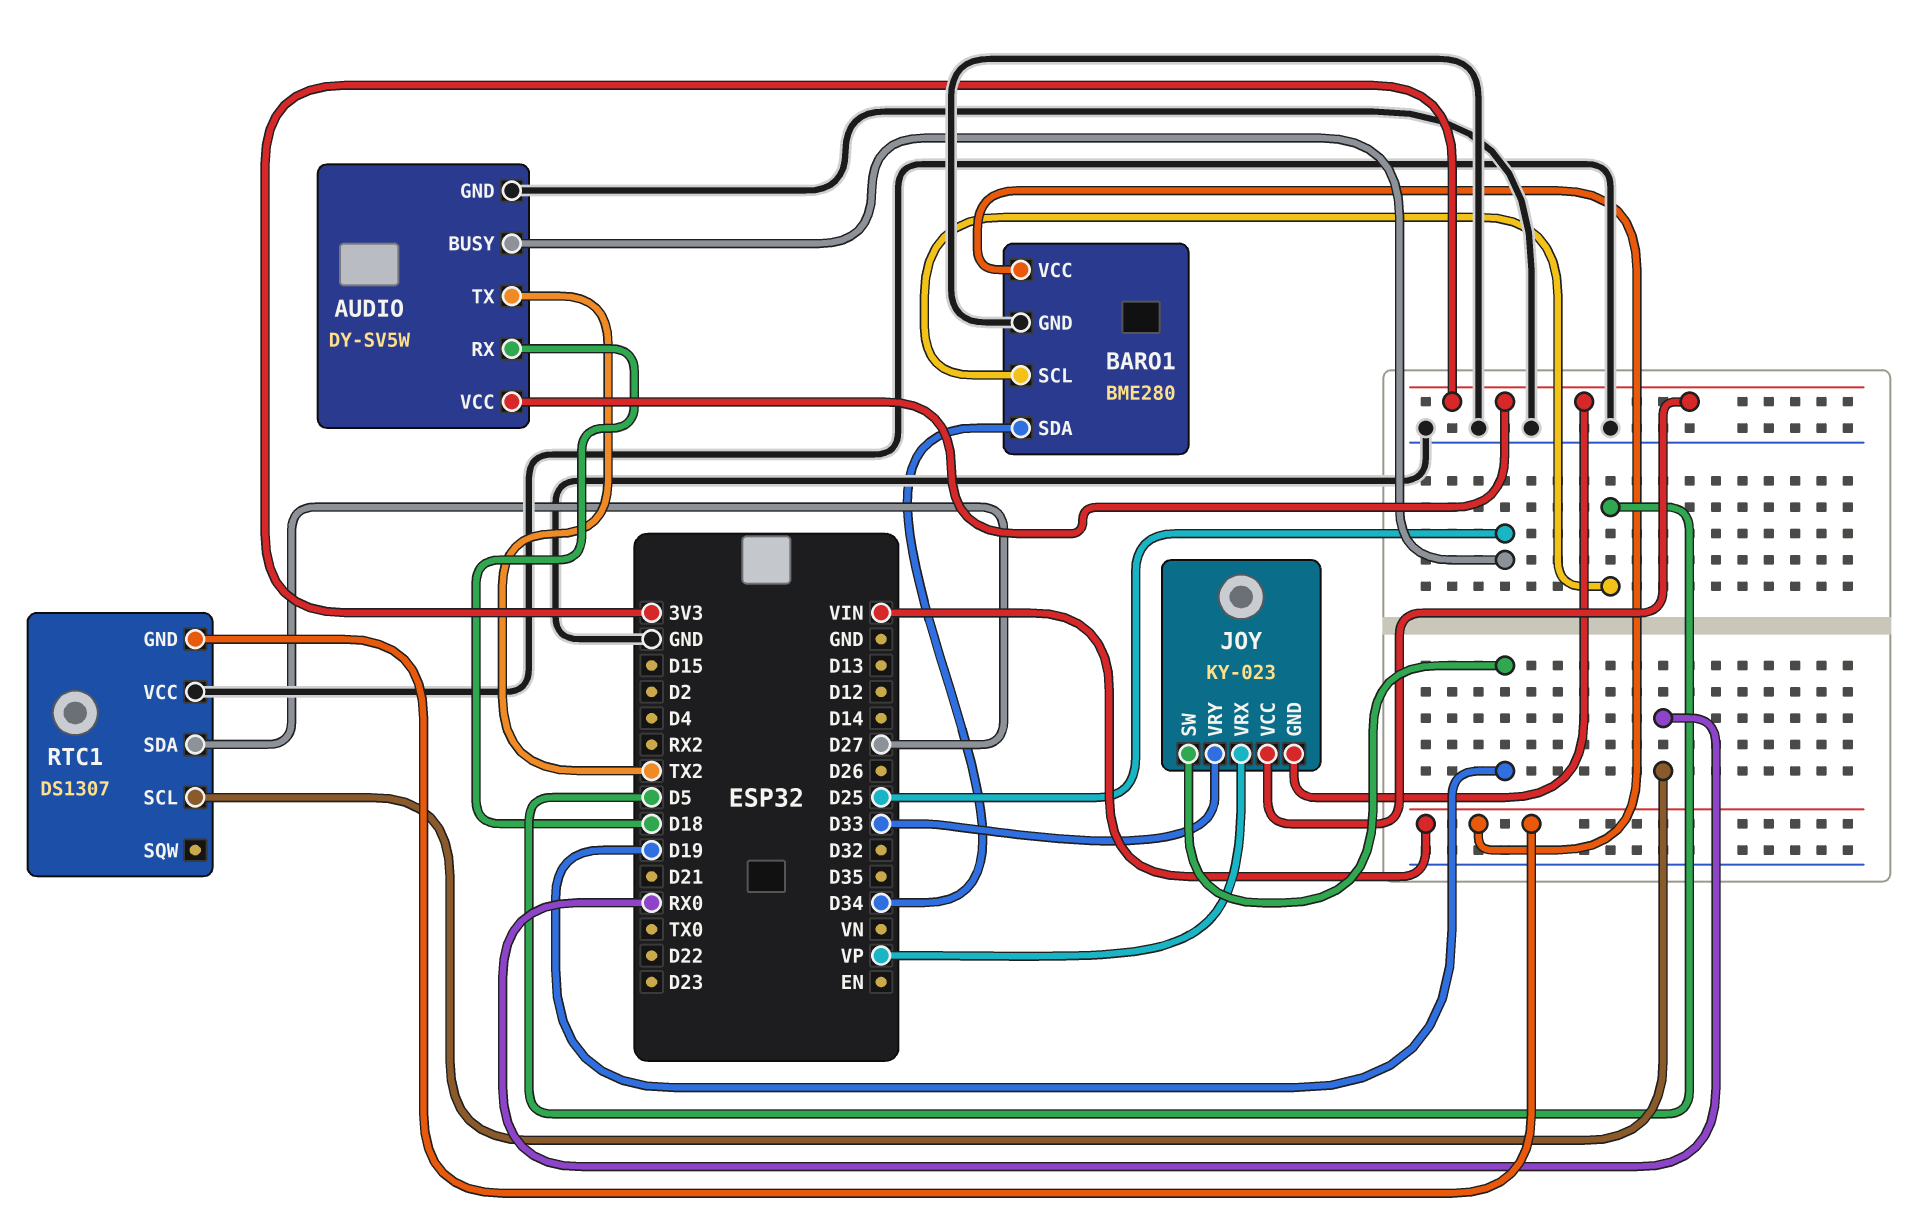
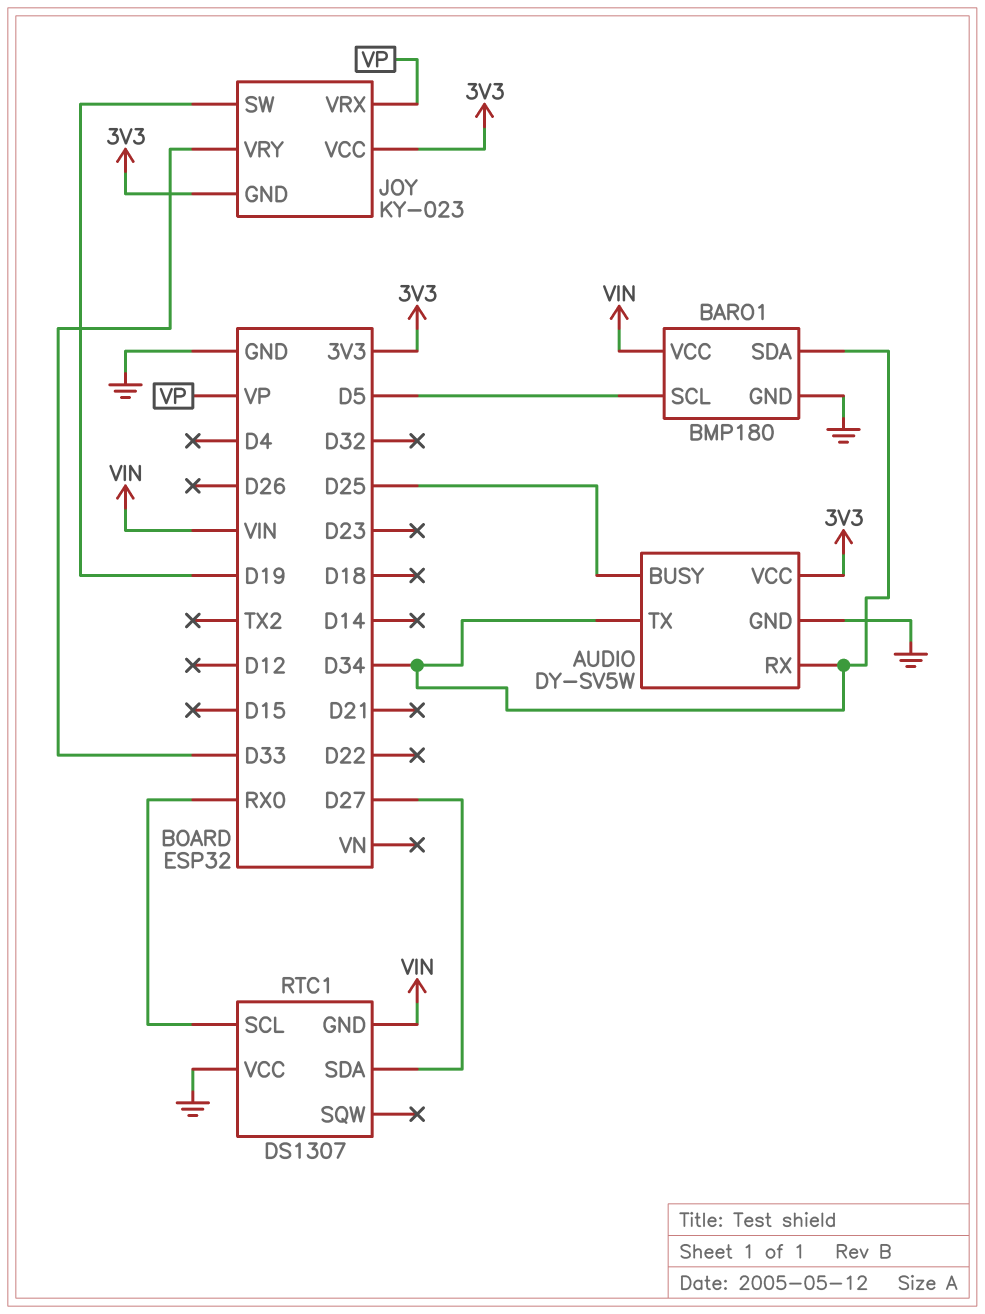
AUDIO pin RX: D18 -> D34
AUDIO pin TX: TX2 -> D34
BARO1: BME280 -> BMP180

